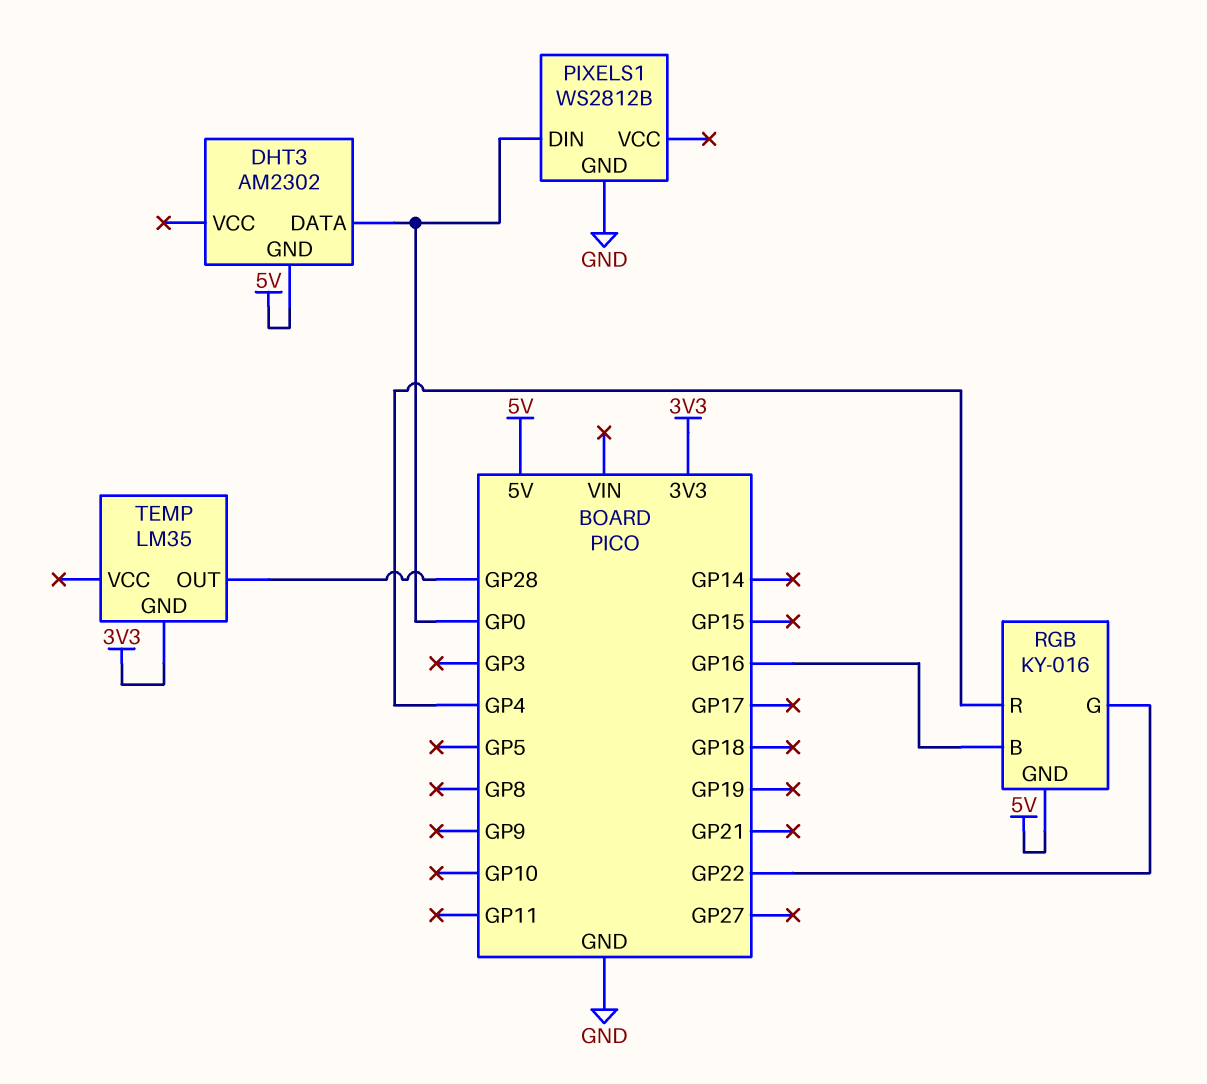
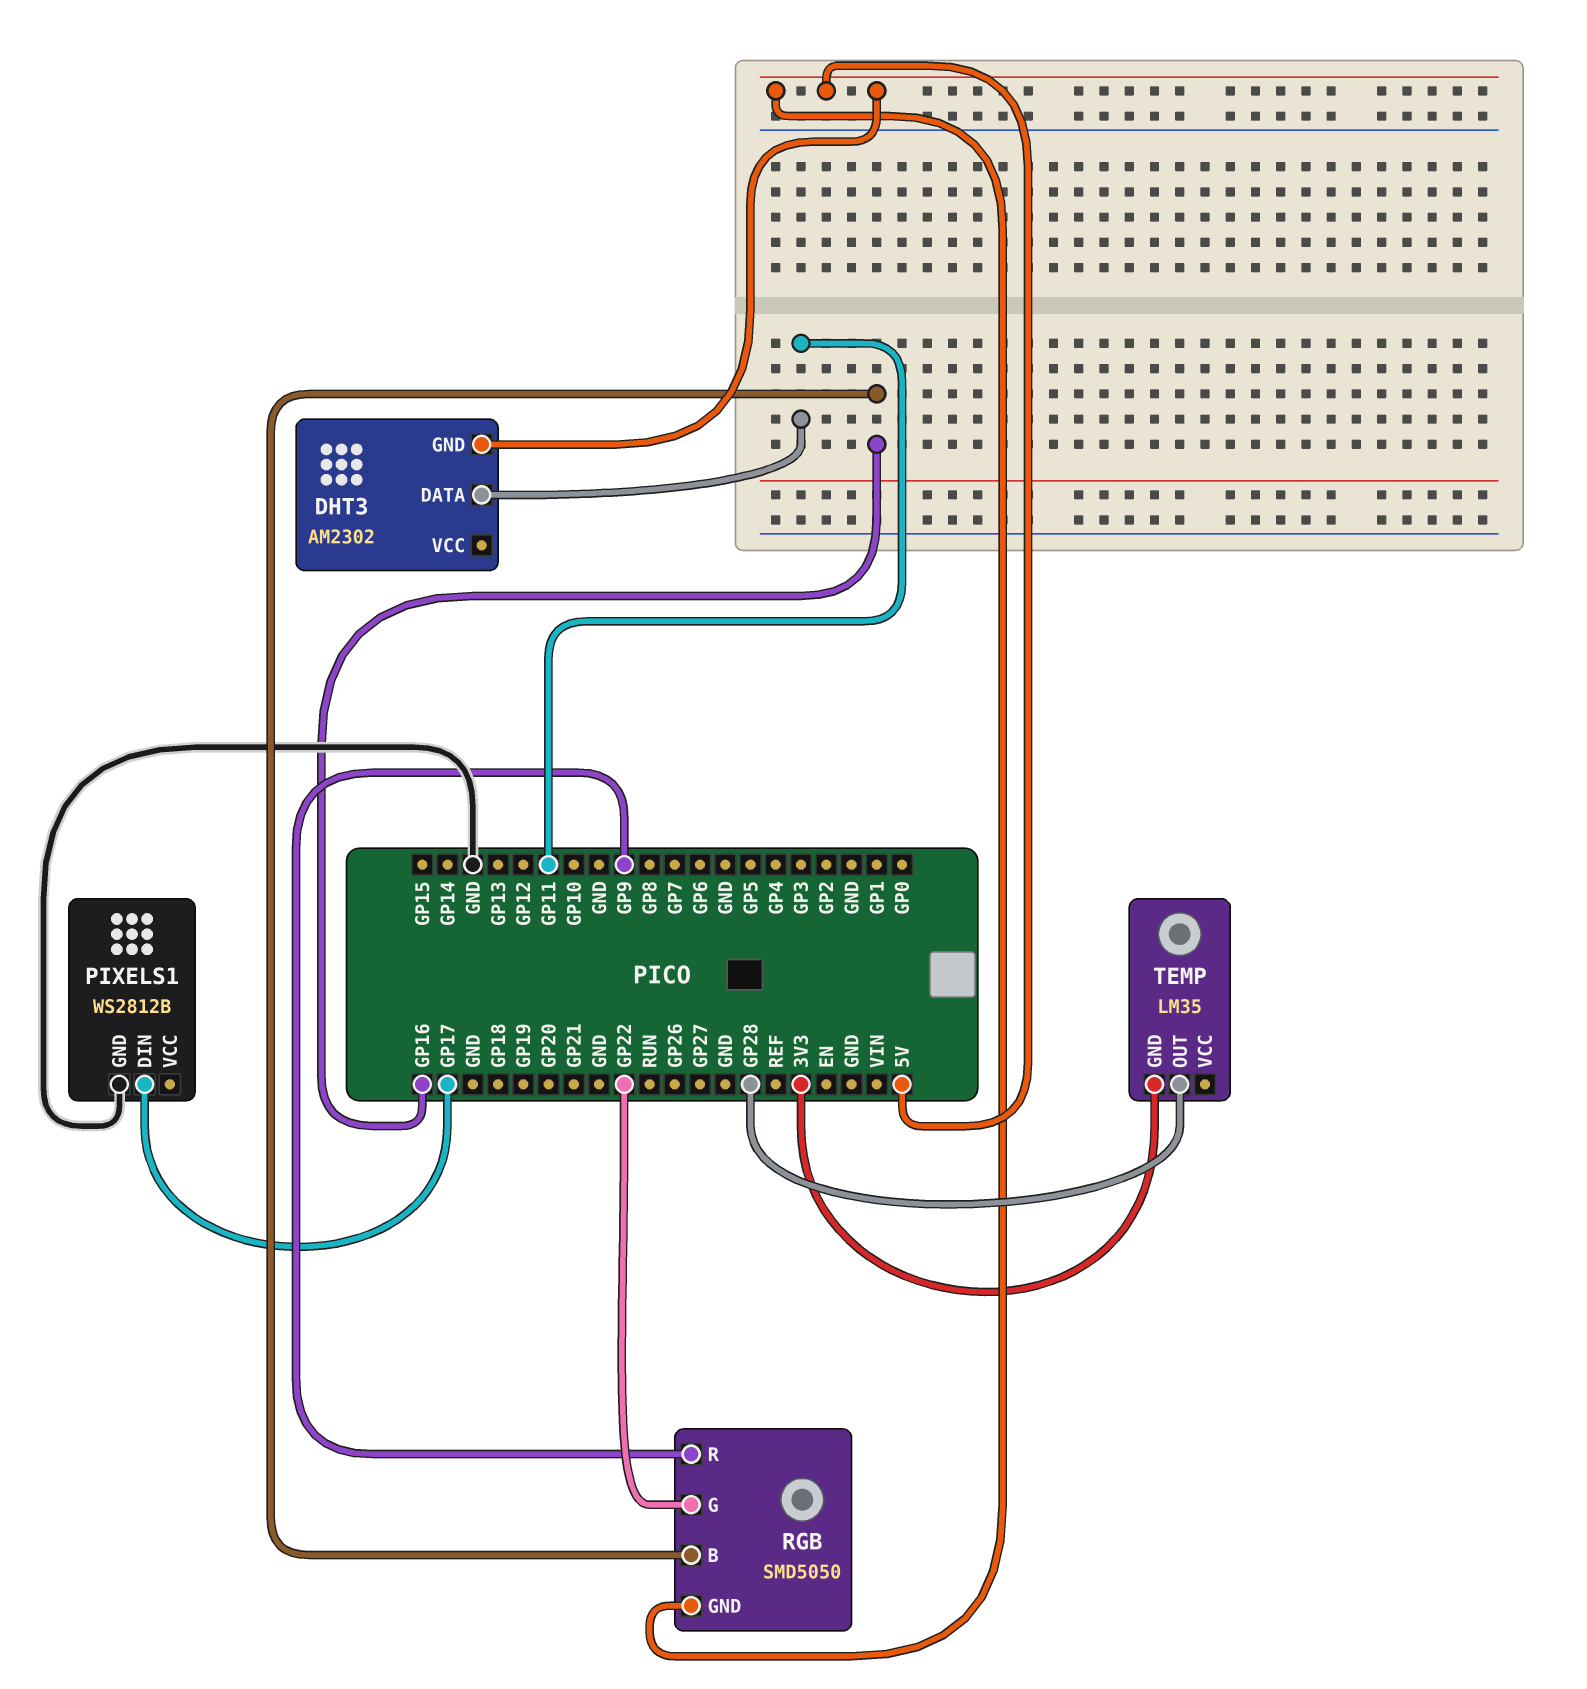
DHT3 pin DATA: GP0 -> GP11
PIXELS1 pin DIN: GP0 -> GP17
RGB: KY-016 -> SMD5050
RGB pin R: GP4 -> GP9

